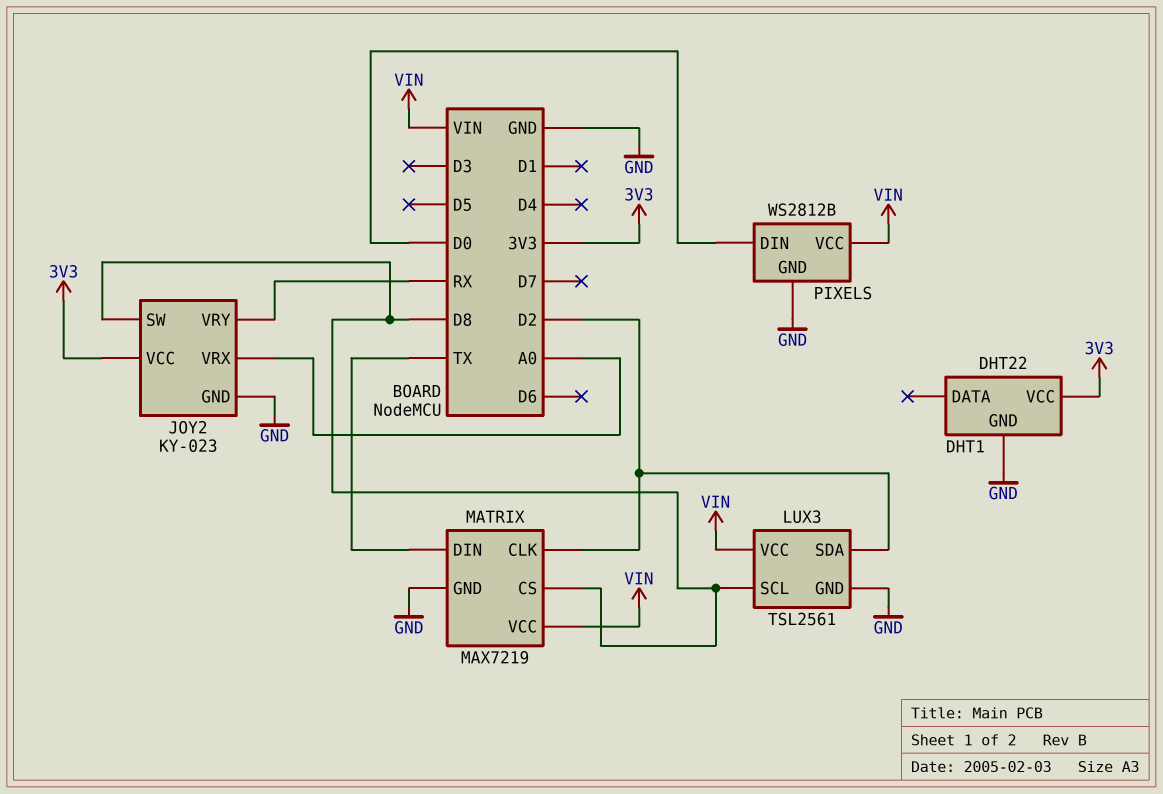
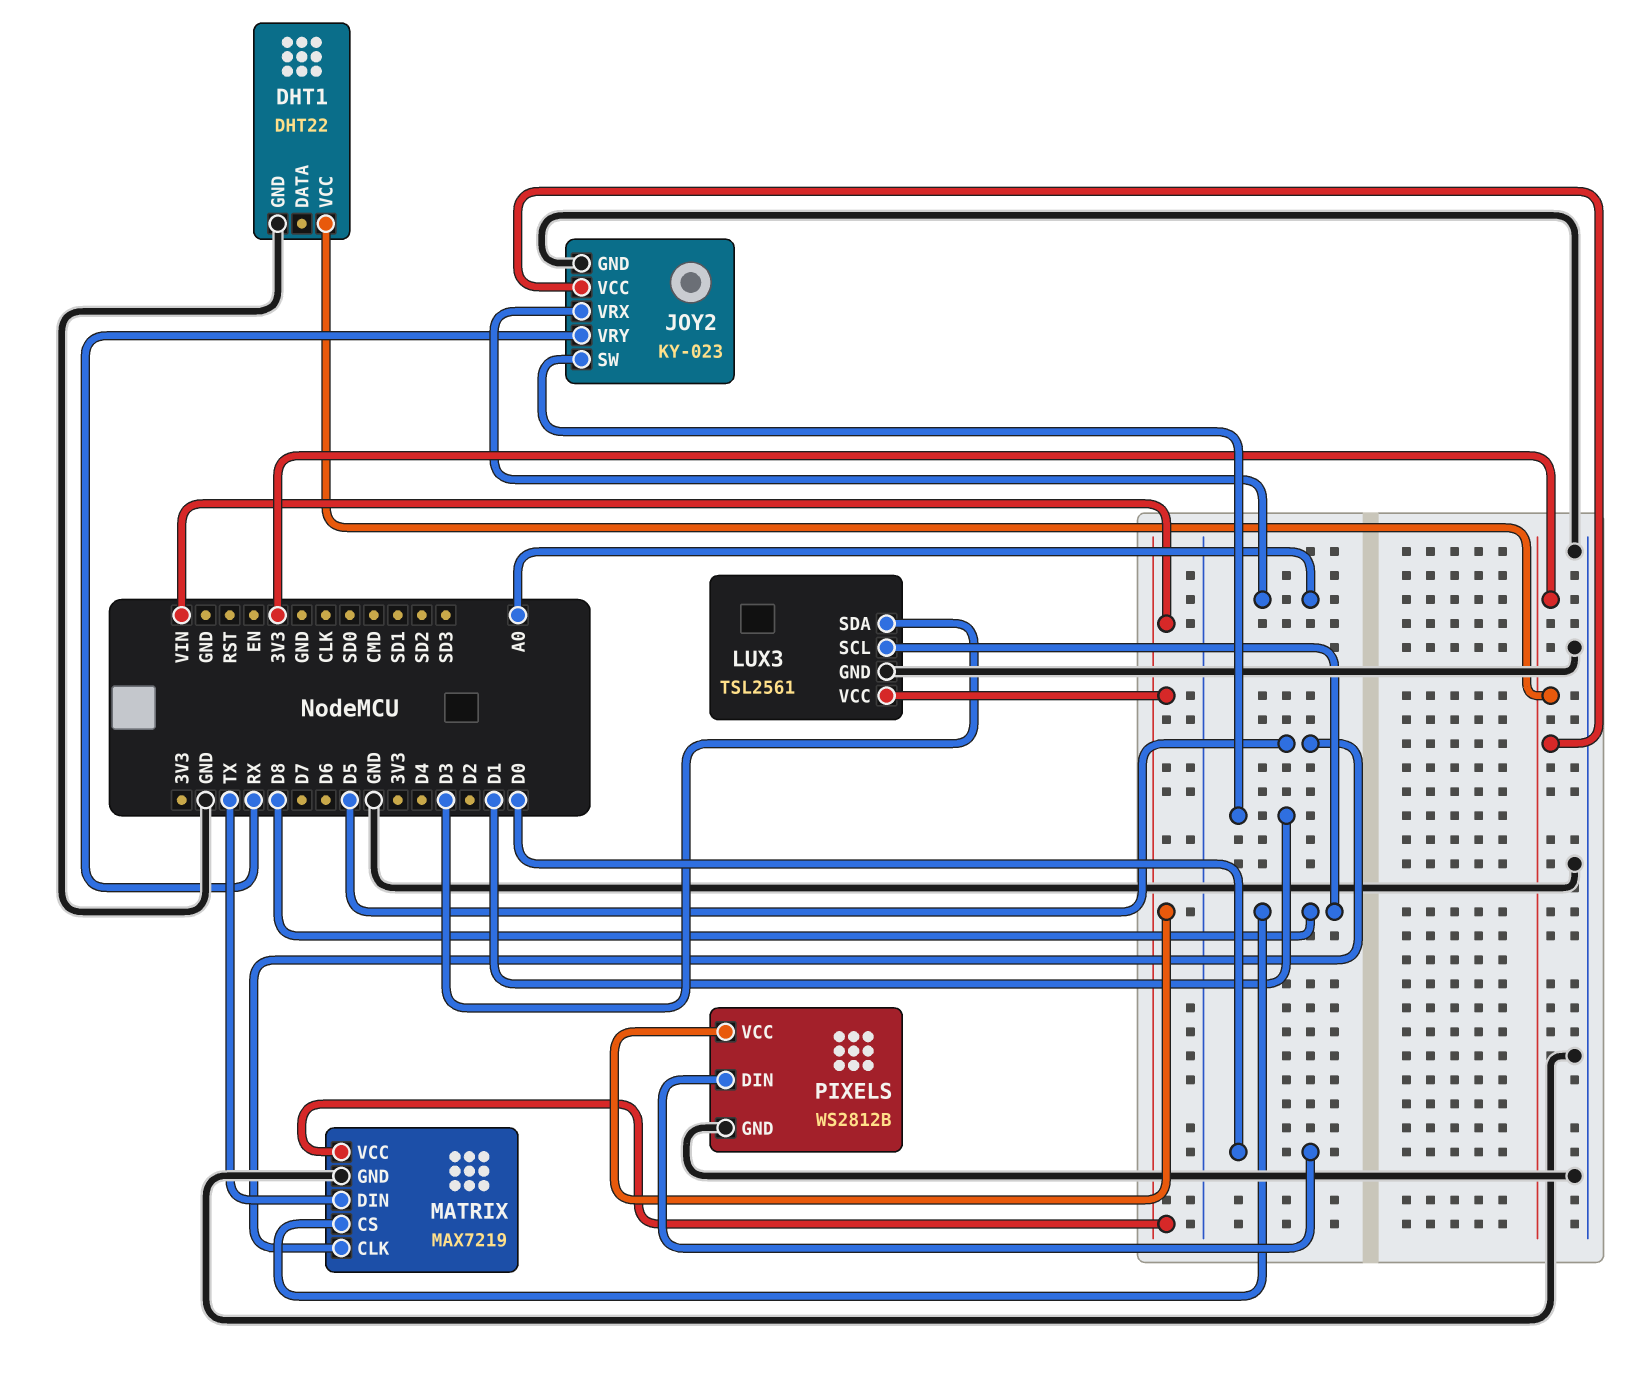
JOY2 pin SW: D8 -> D1
LUX3 pin SDA: D2 -> D3
MATRIX pin CLK: D2 -> D5

